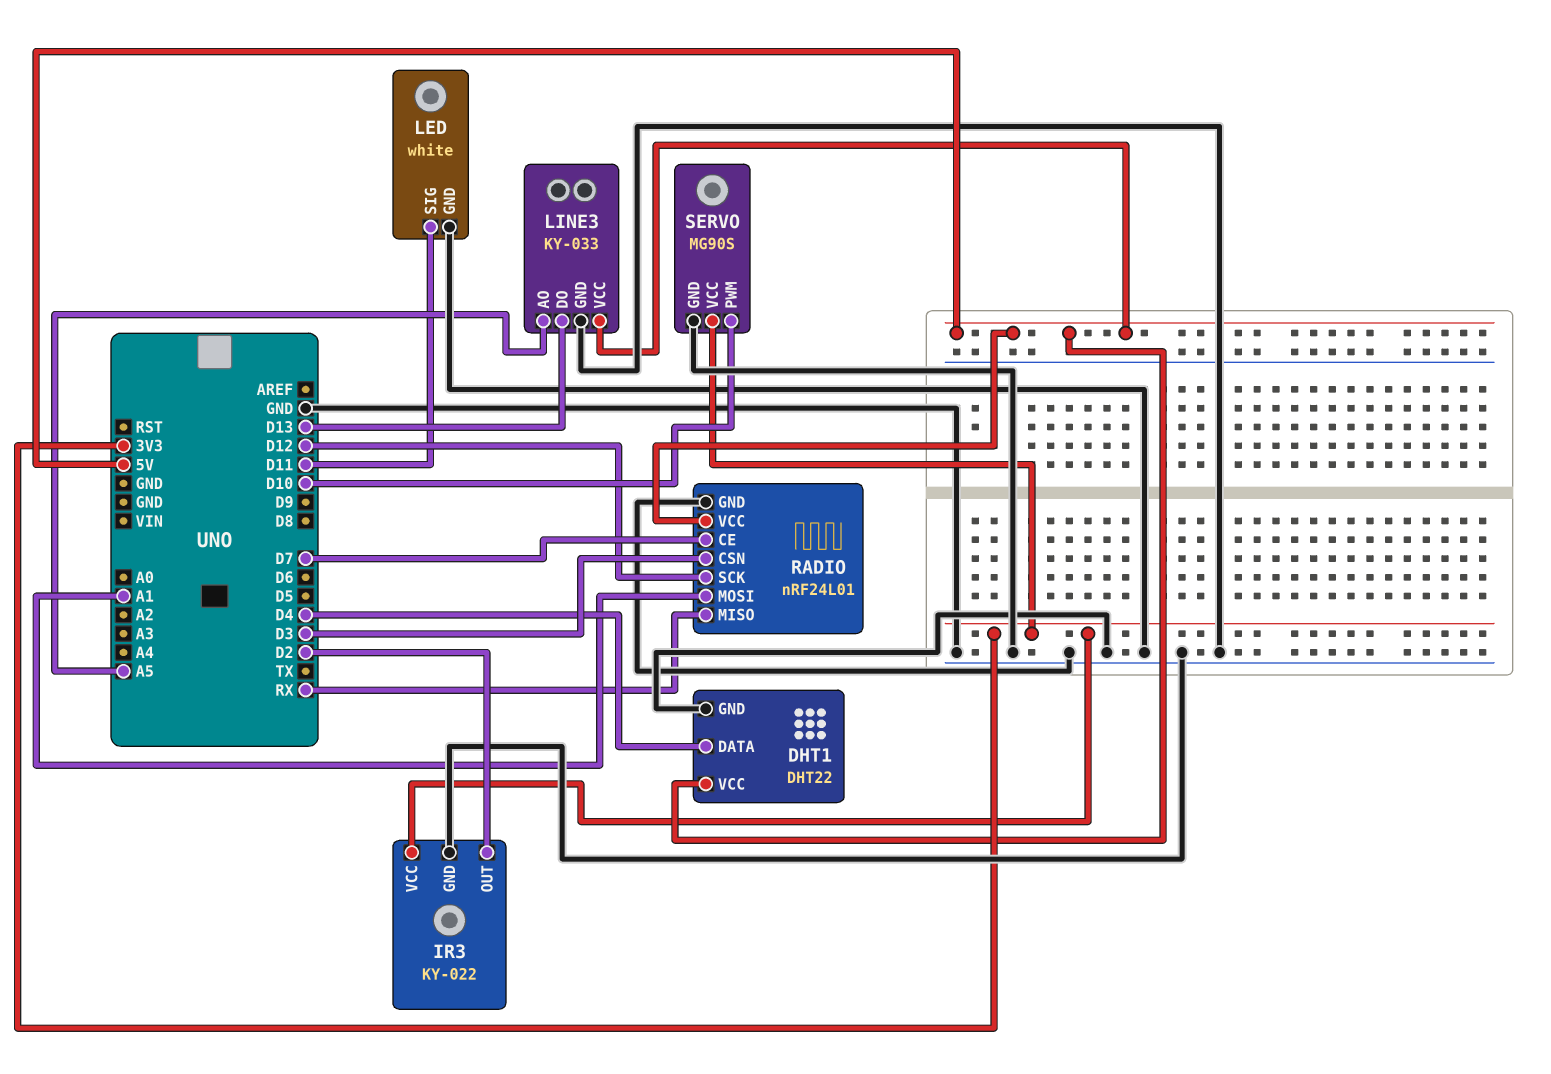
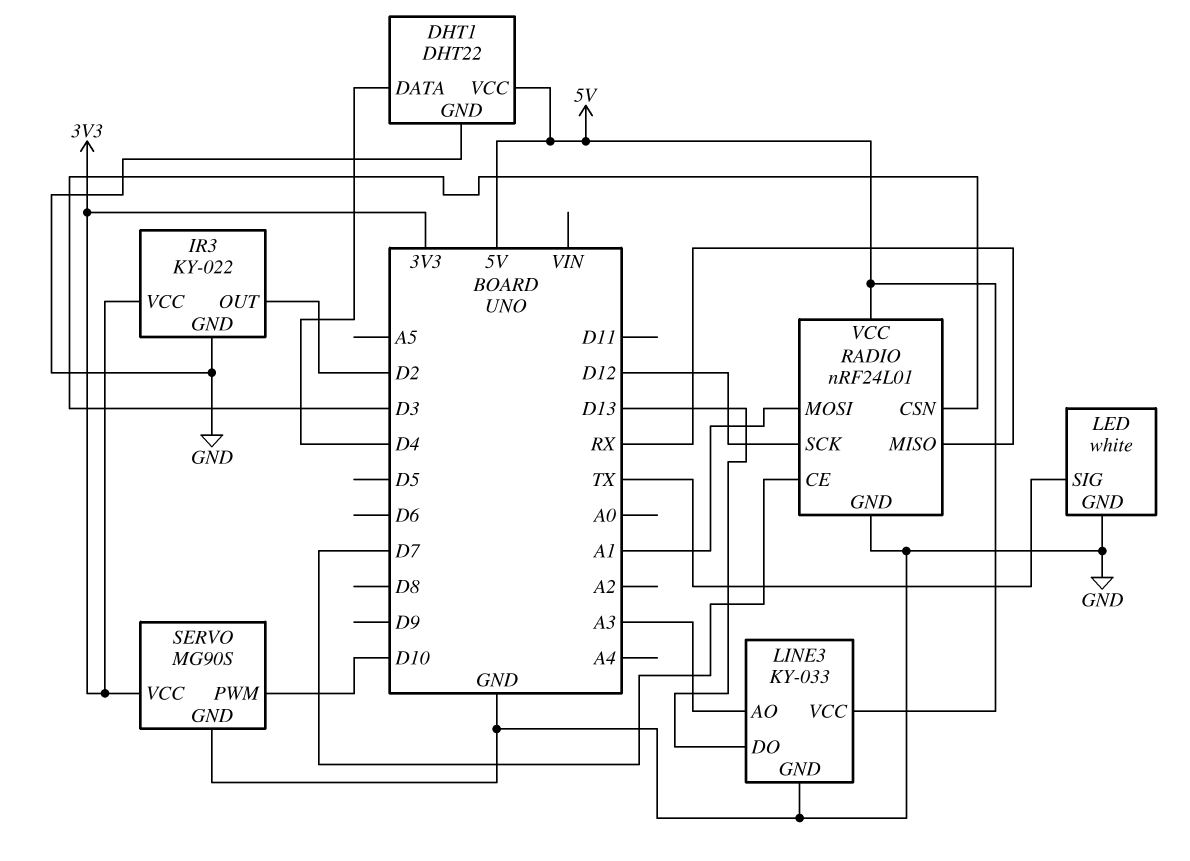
LED pin SIG: D11 -> TX
LINE3 pin AO: A5 -> A3

